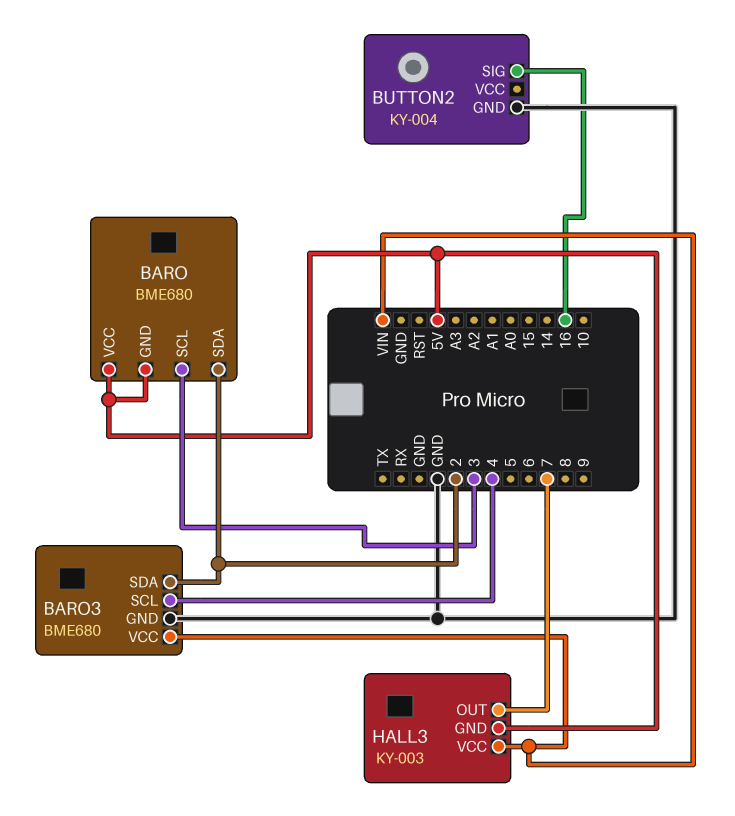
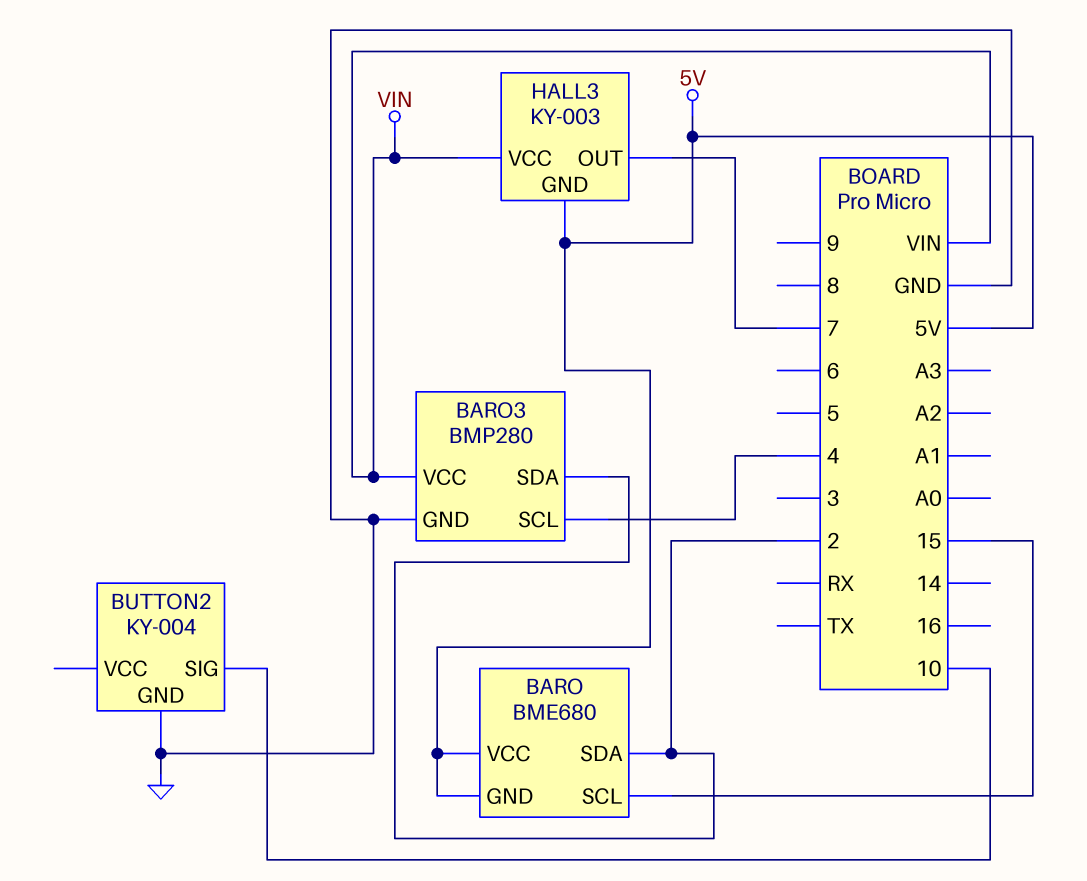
BARO pin SCL: 3 -> 15
BARO3: BME680 -> BMP280
BUTTON2 pin SIG: 16 -> 10

